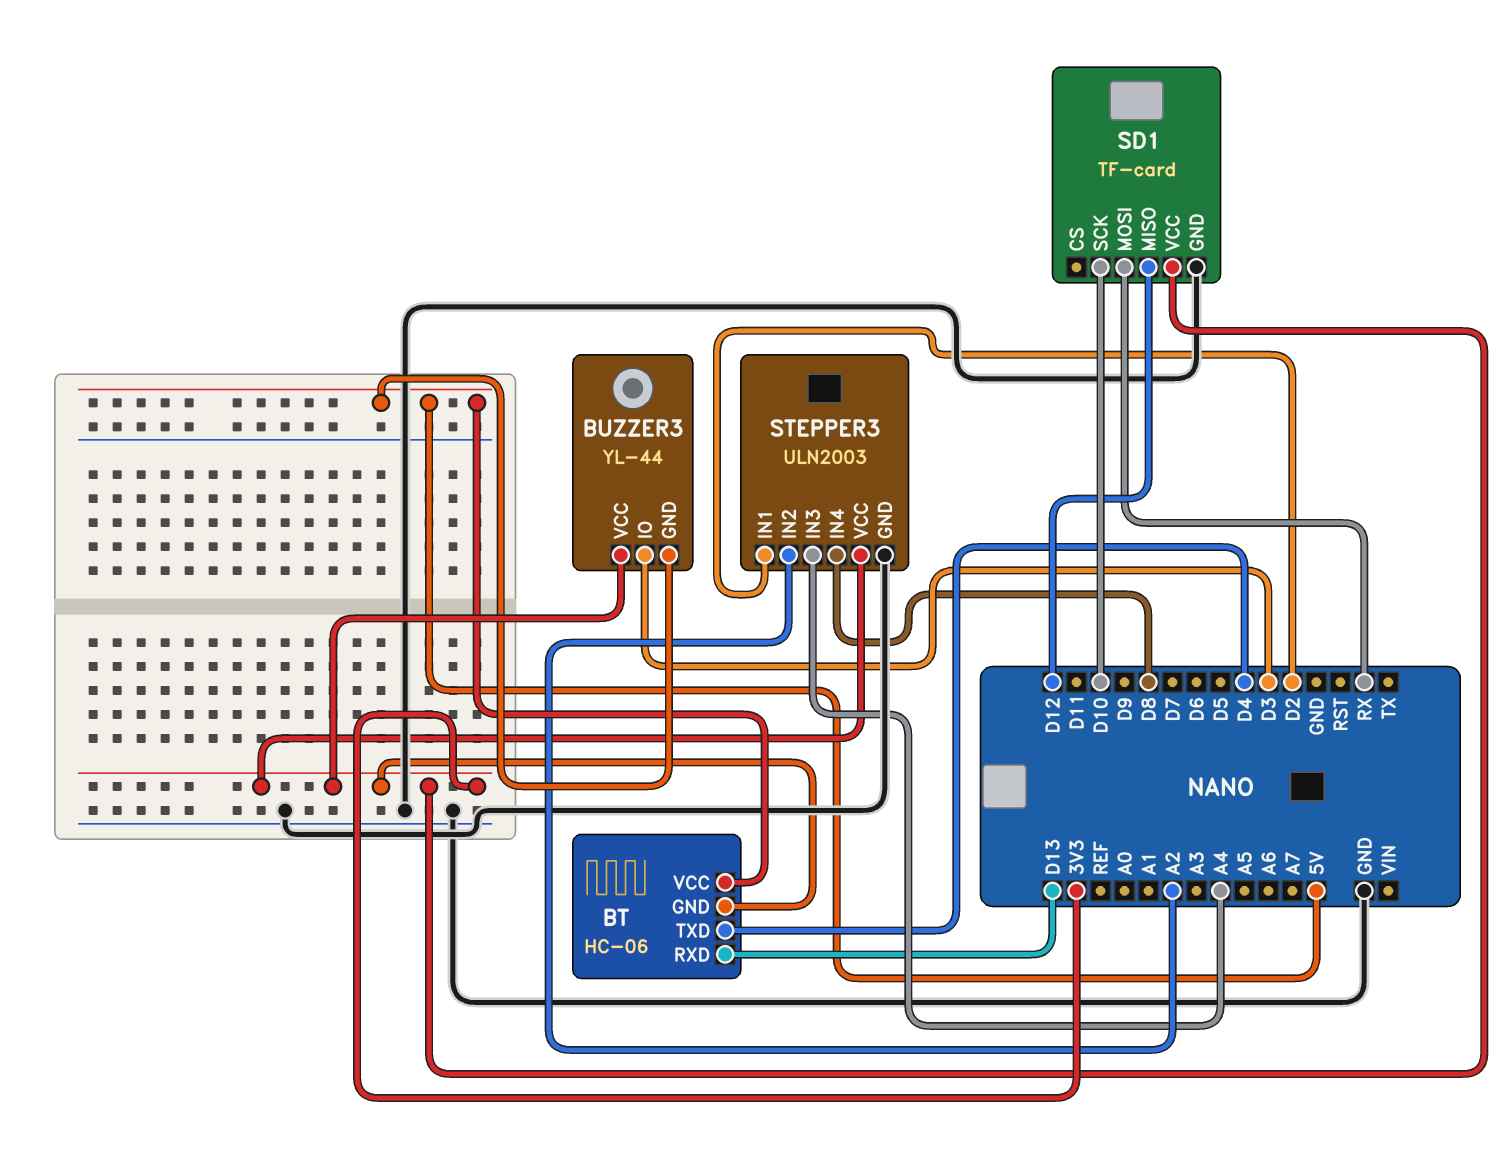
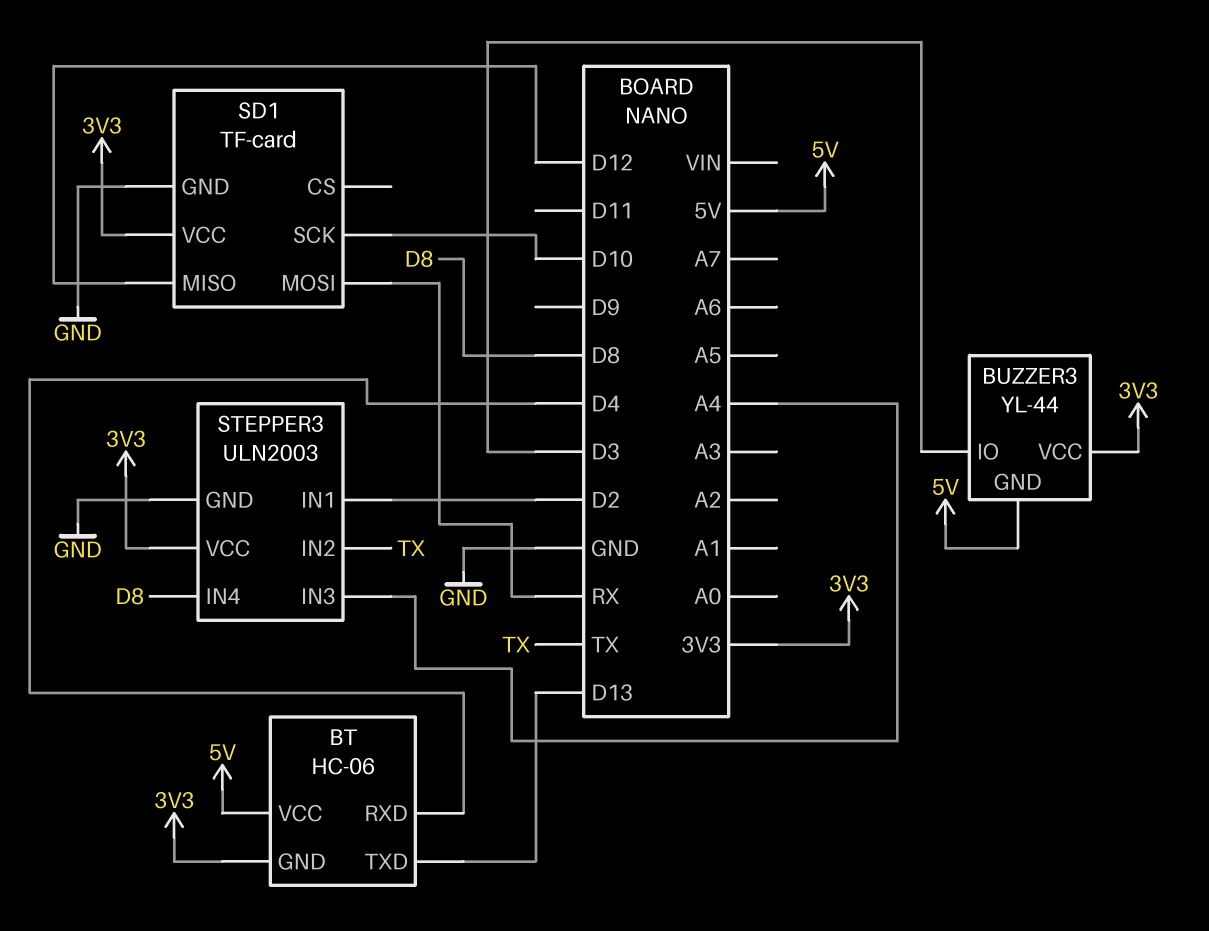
BT pin RXD: D13 -> D4
BT pin TXD: D4 -> D13
STEPPER3 pin IN2: A2 -> TX

